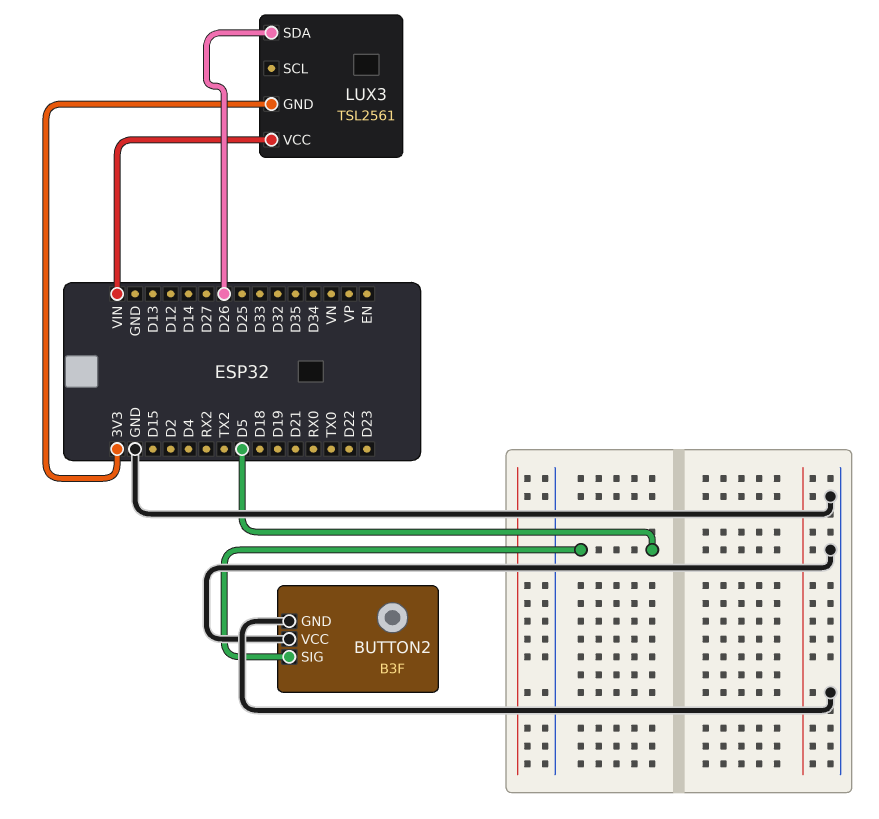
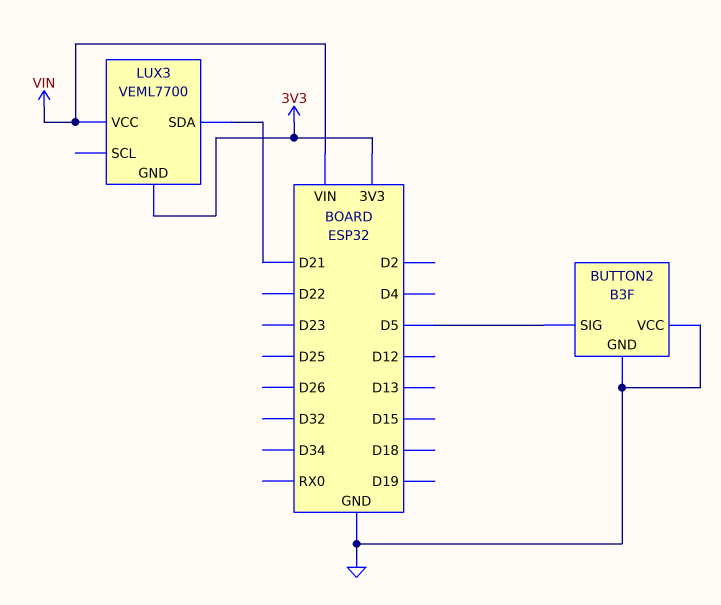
LUX3: TSL2561 -> VEML7700
LUX3 pin SDA: D26 -> D21

